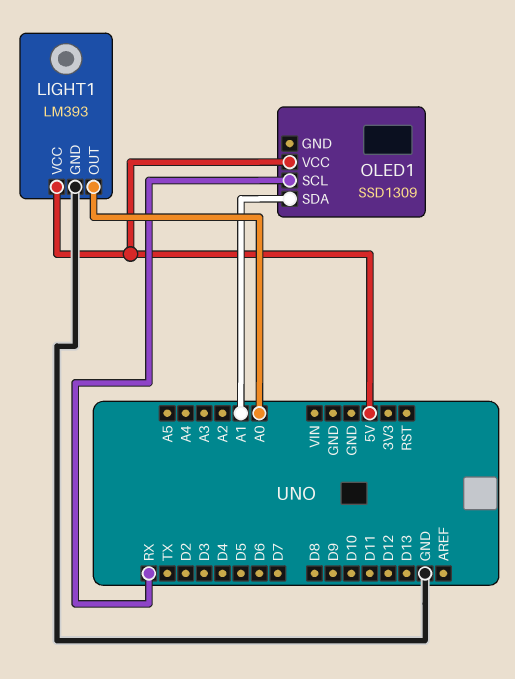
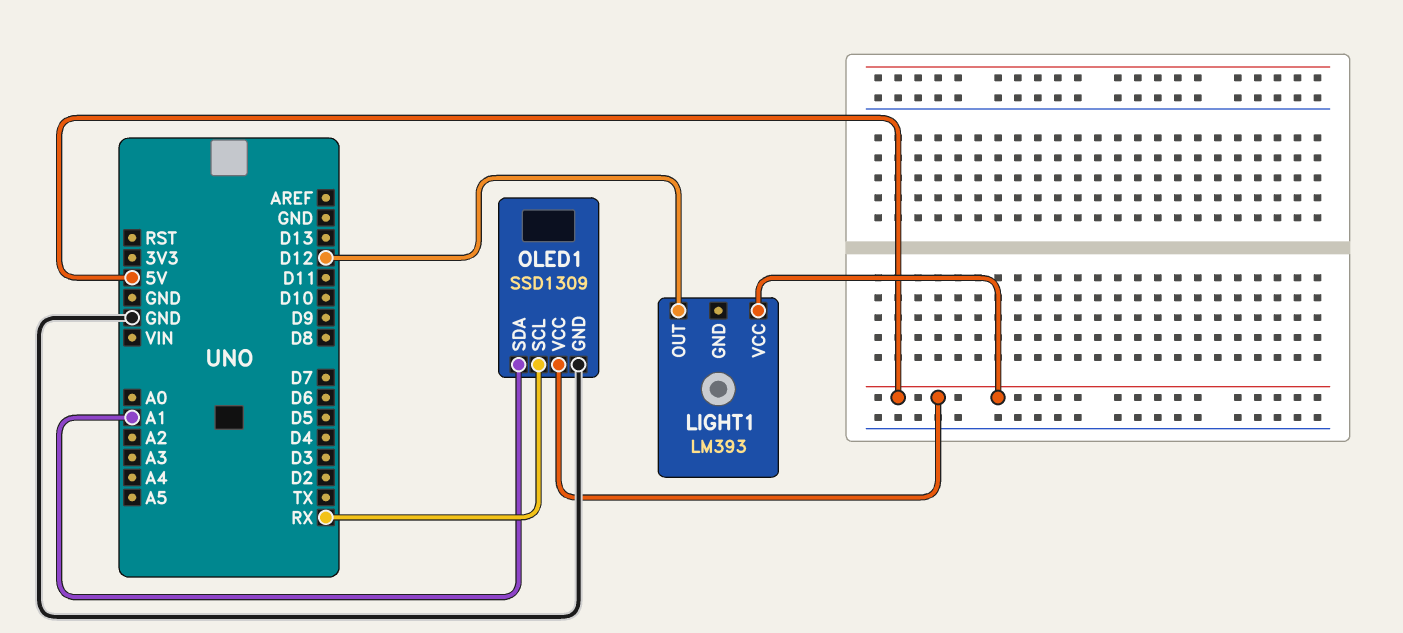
LIGHT1 pin GND: GND -> none
LIGHT1 pin OUT: A0 -> D12
OLED1 pin GND: none -> GND

